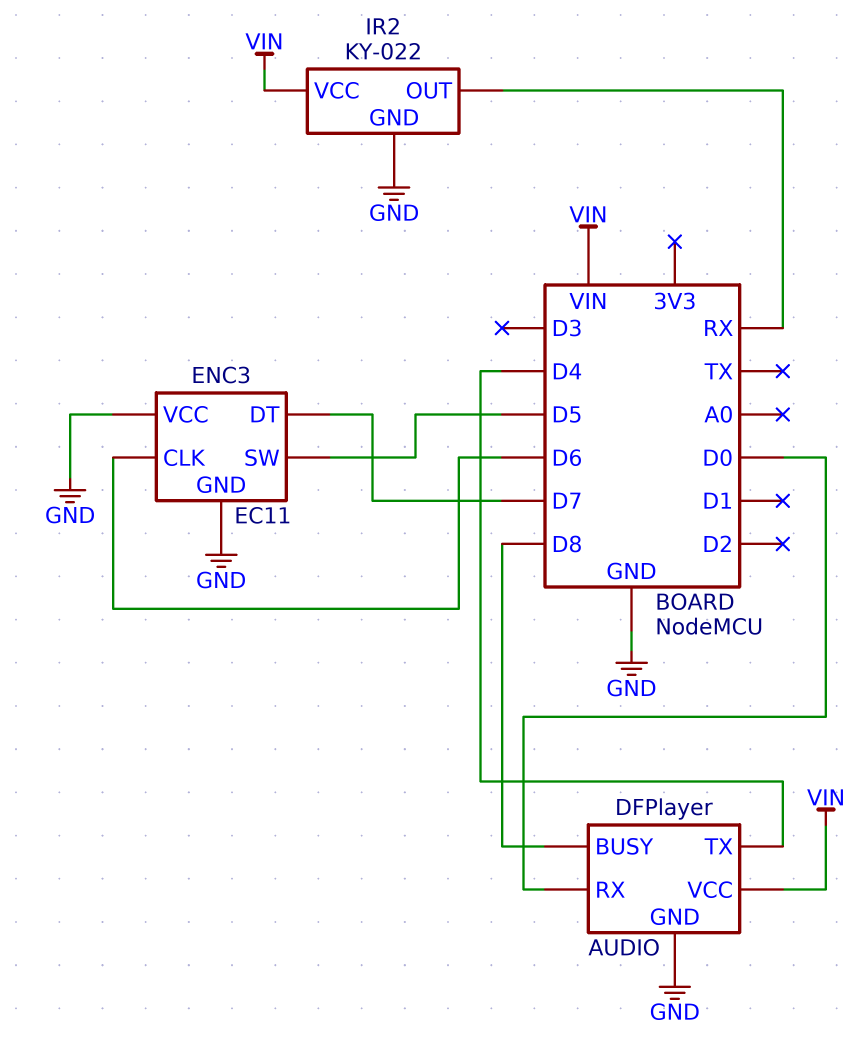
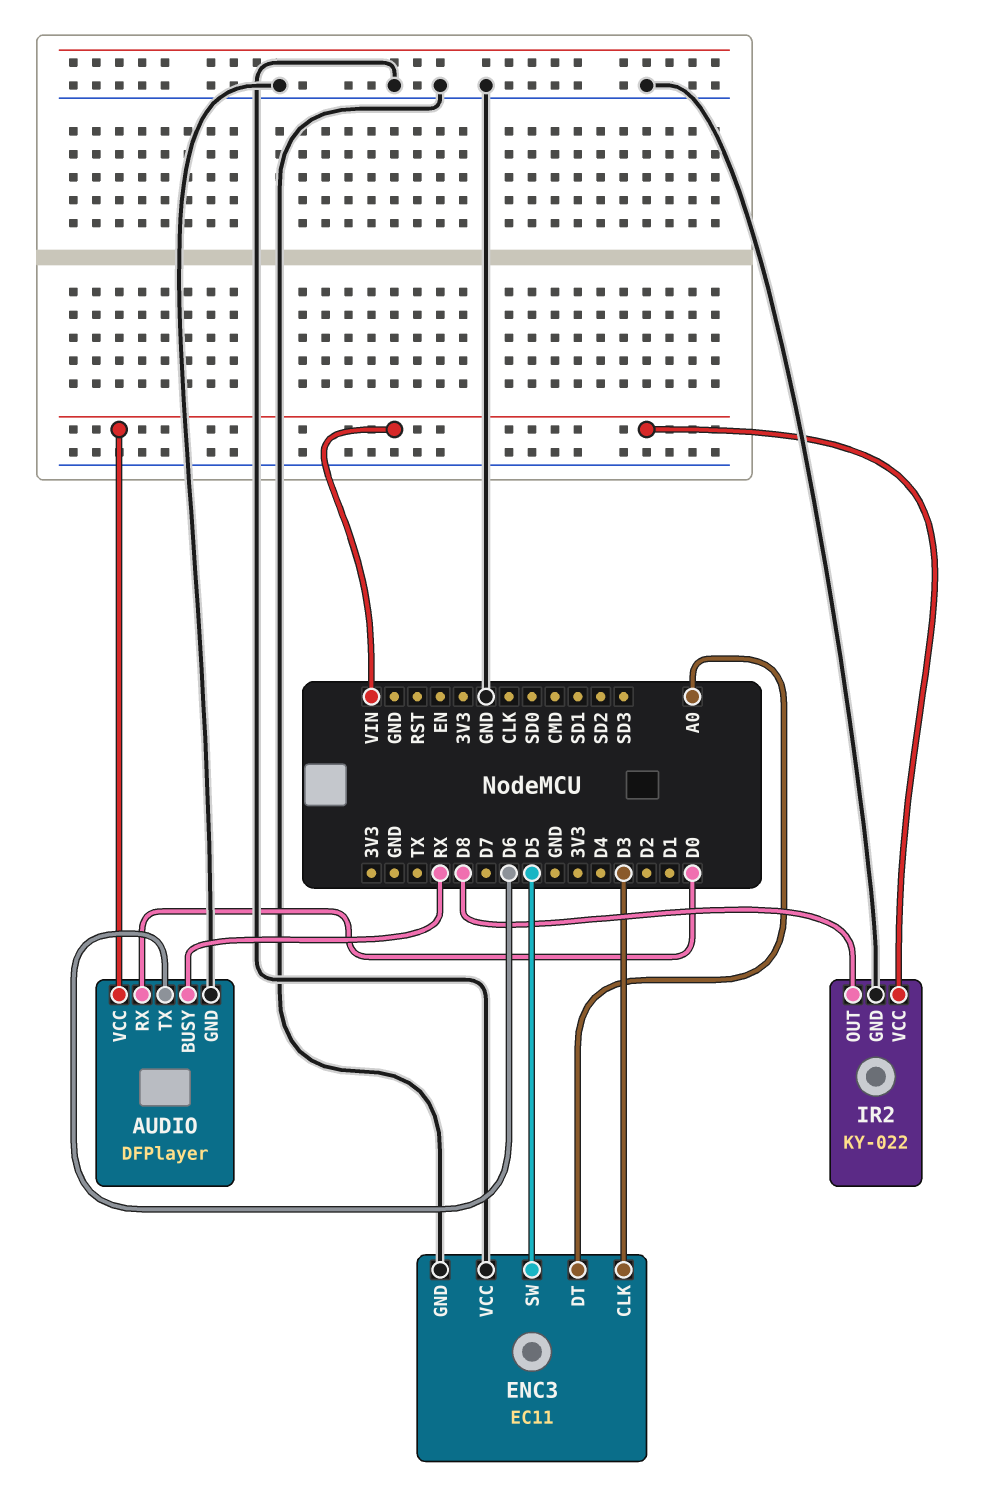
AUDIO pin BUSY: D8 -> RX
AUDIO pin TX: D4 -> D6
ENC3 pin CLK: D6 -> D3
ENC3 pin DT: D7 -> A0
IR2 pin OUT: RX -> D8

